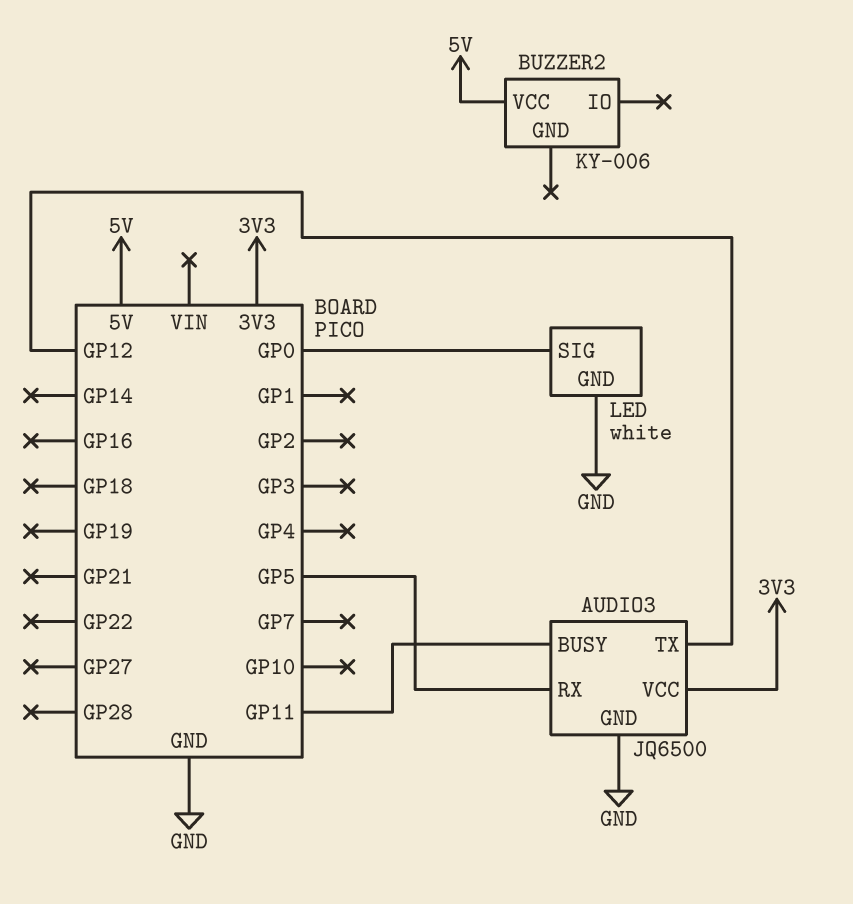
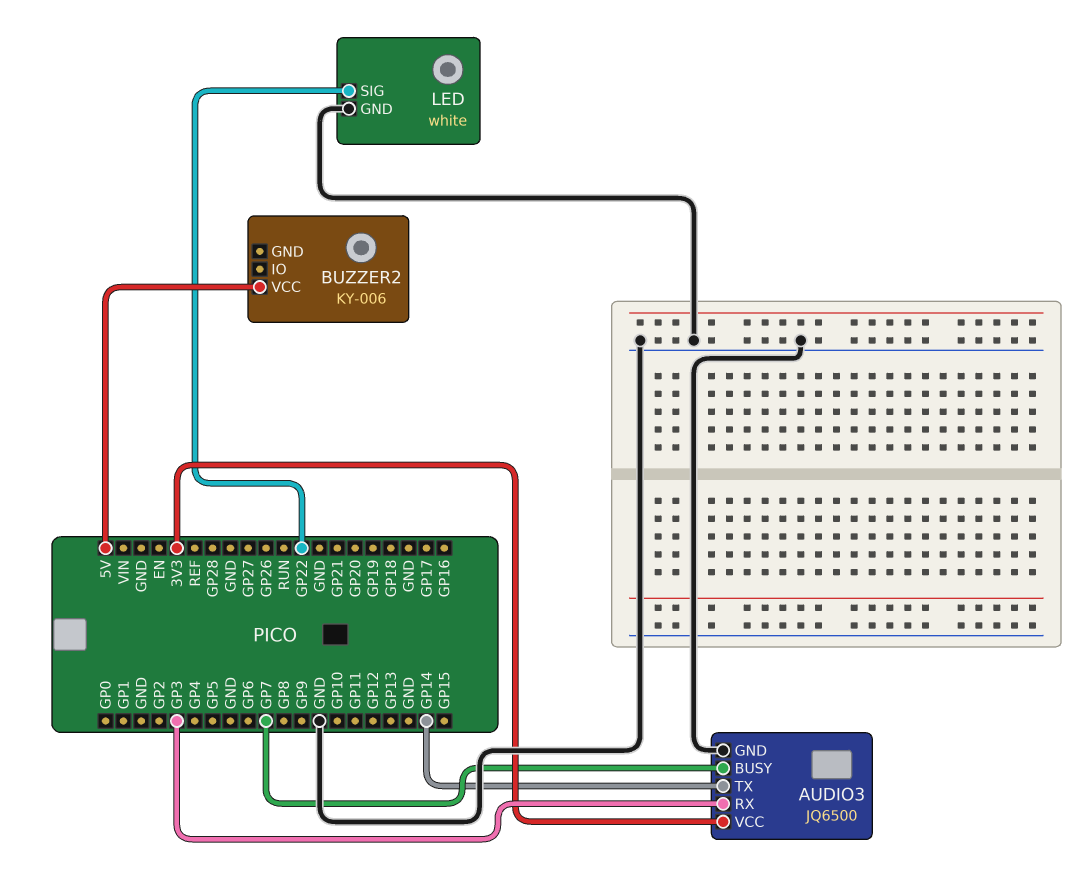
AUDIO3 pin BUSY: GP11 -> GP7
AUDIO3 pin RX: GP5 -> GP3
AUDIO3 pin TX: GP12 -> GP14
LED pin SIG: GP0 -> GP22

